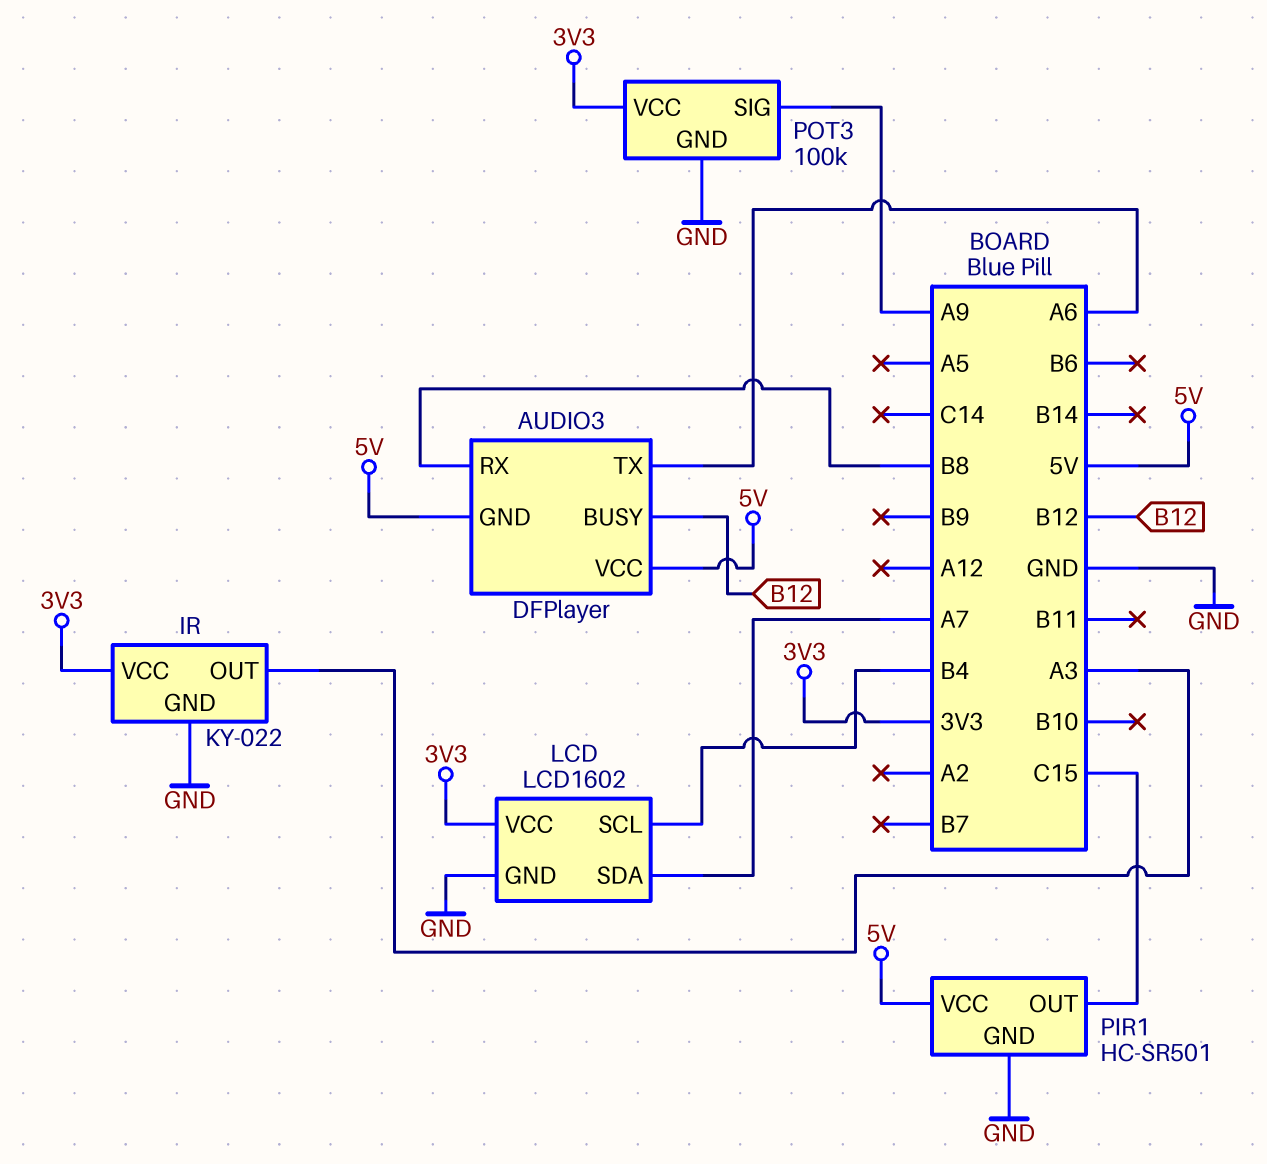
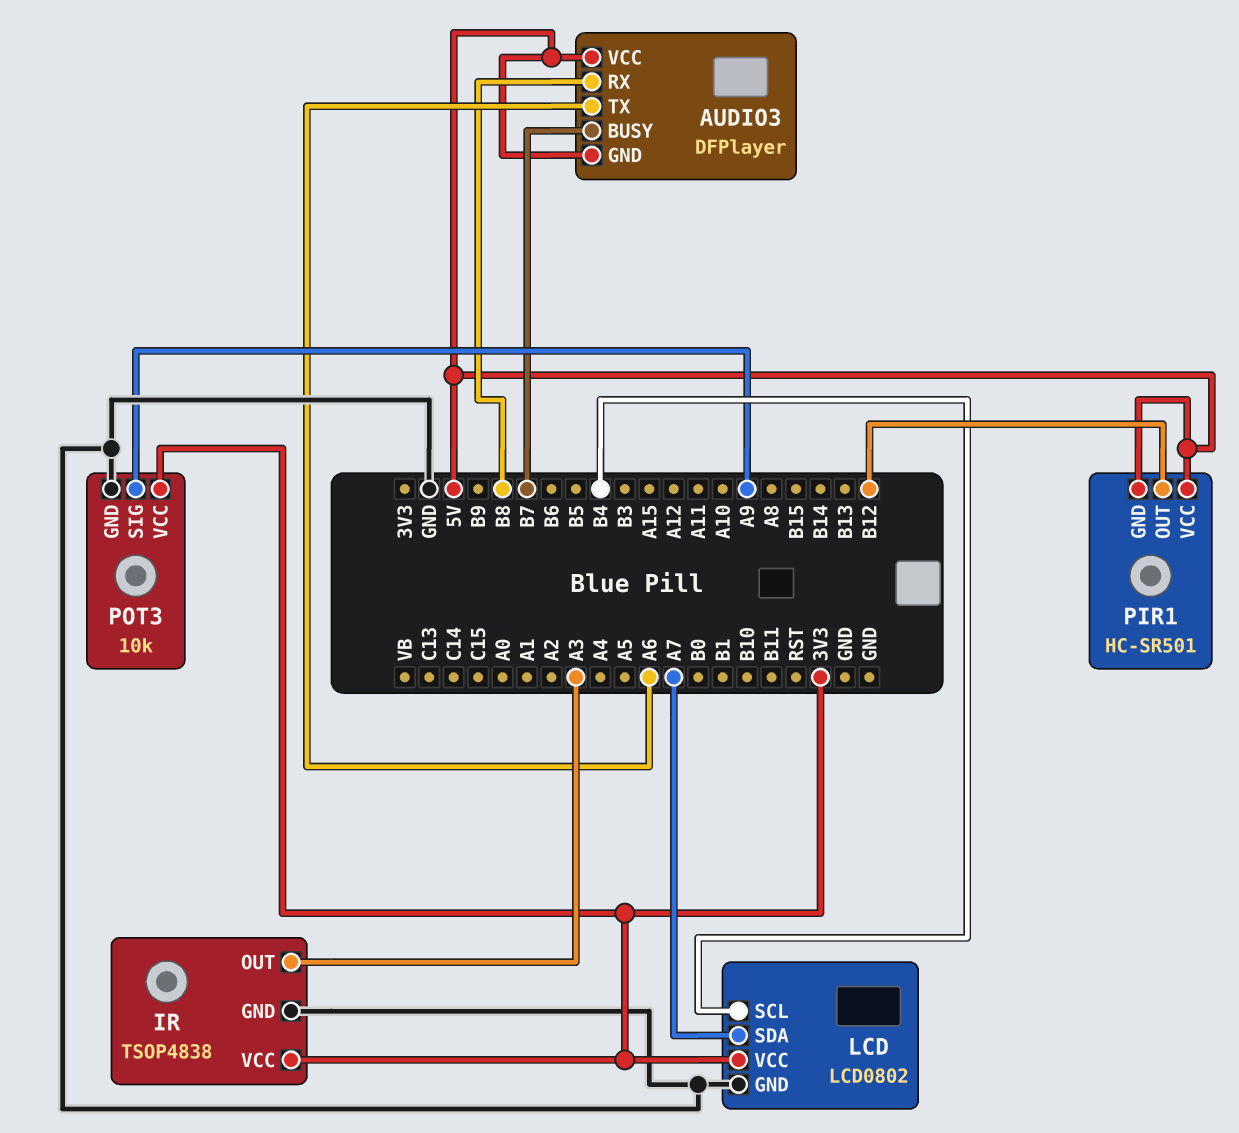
AUDIO3 pin BUSY: B12 -> B7
IR: KY-022 -> TSOP4838
LCD: LCD1602 -> LCD0802
PIR1 pin GND: GND -> 5V
PIR1 pin OUT: C15 -> B12
POT3: 100k -> 10k

